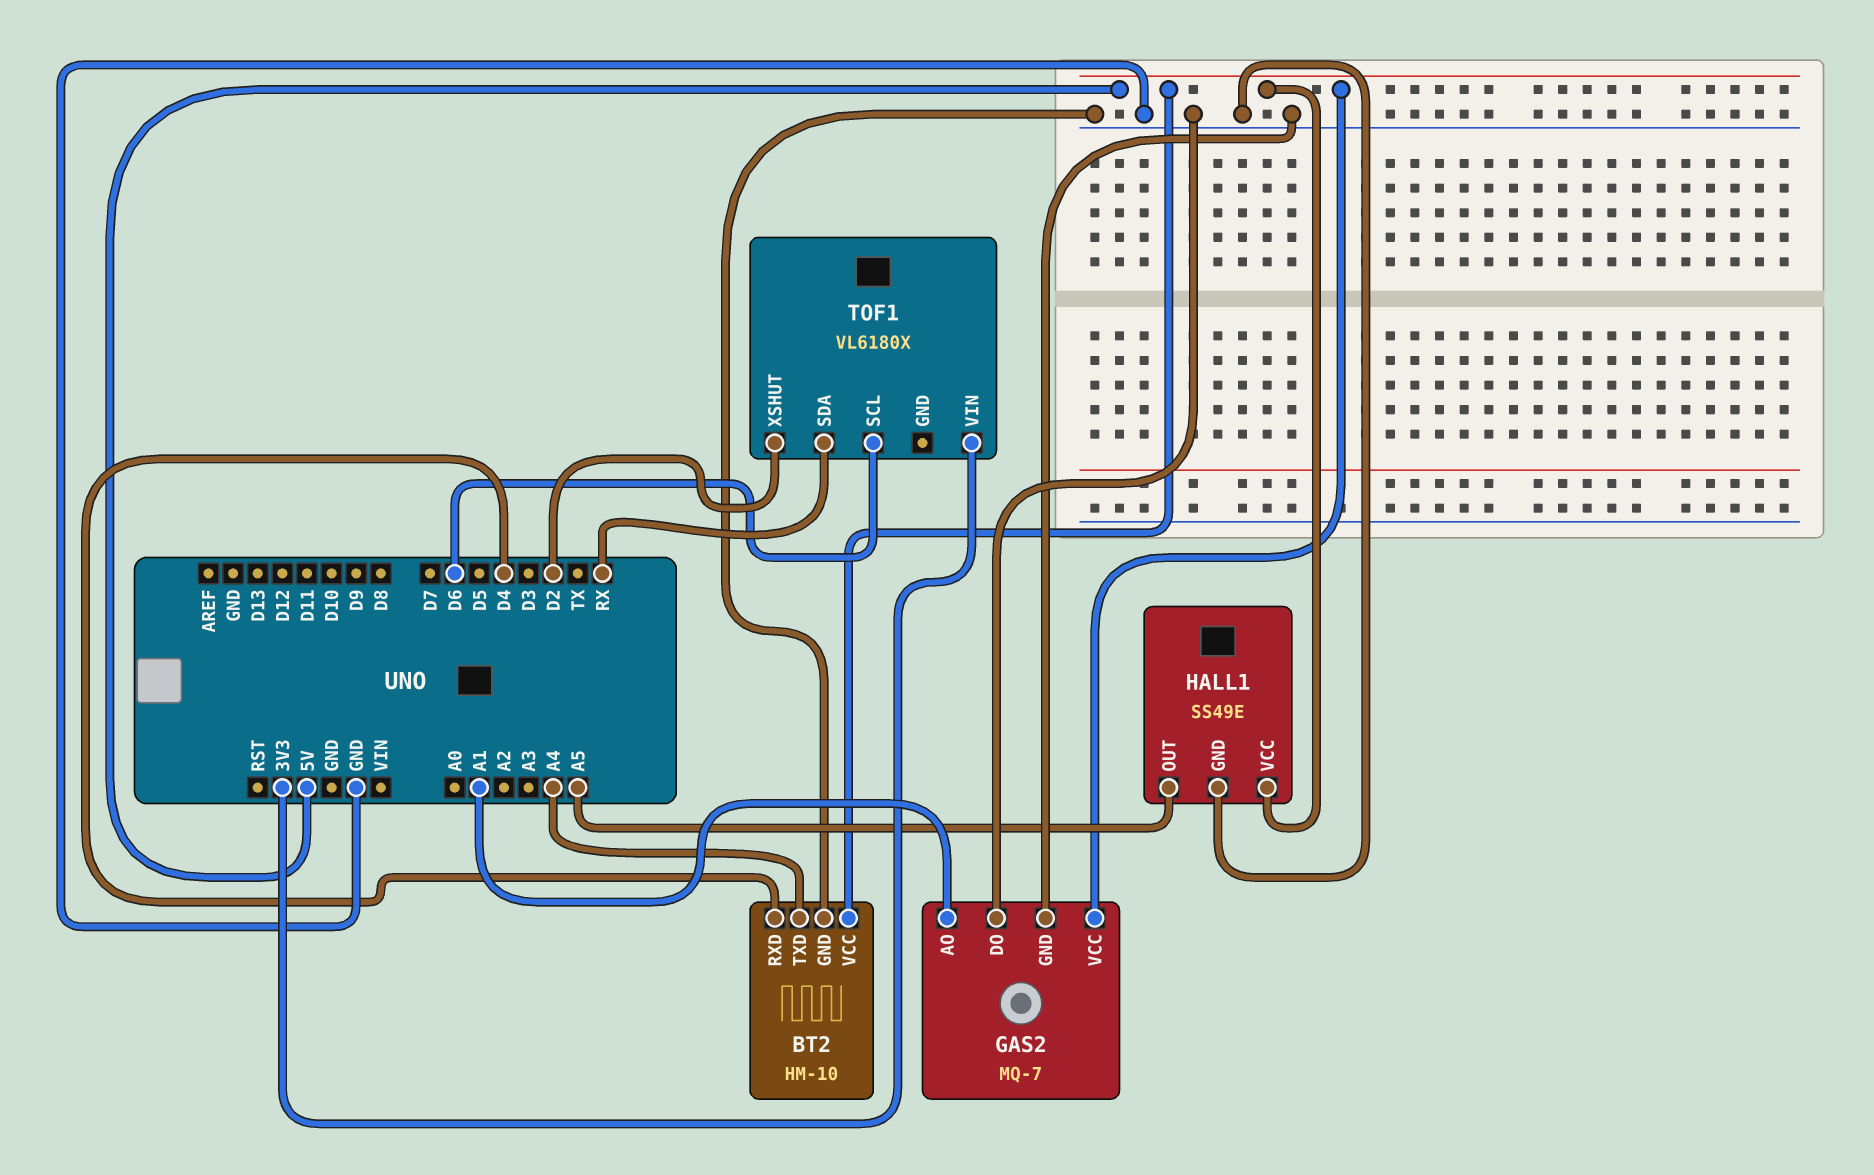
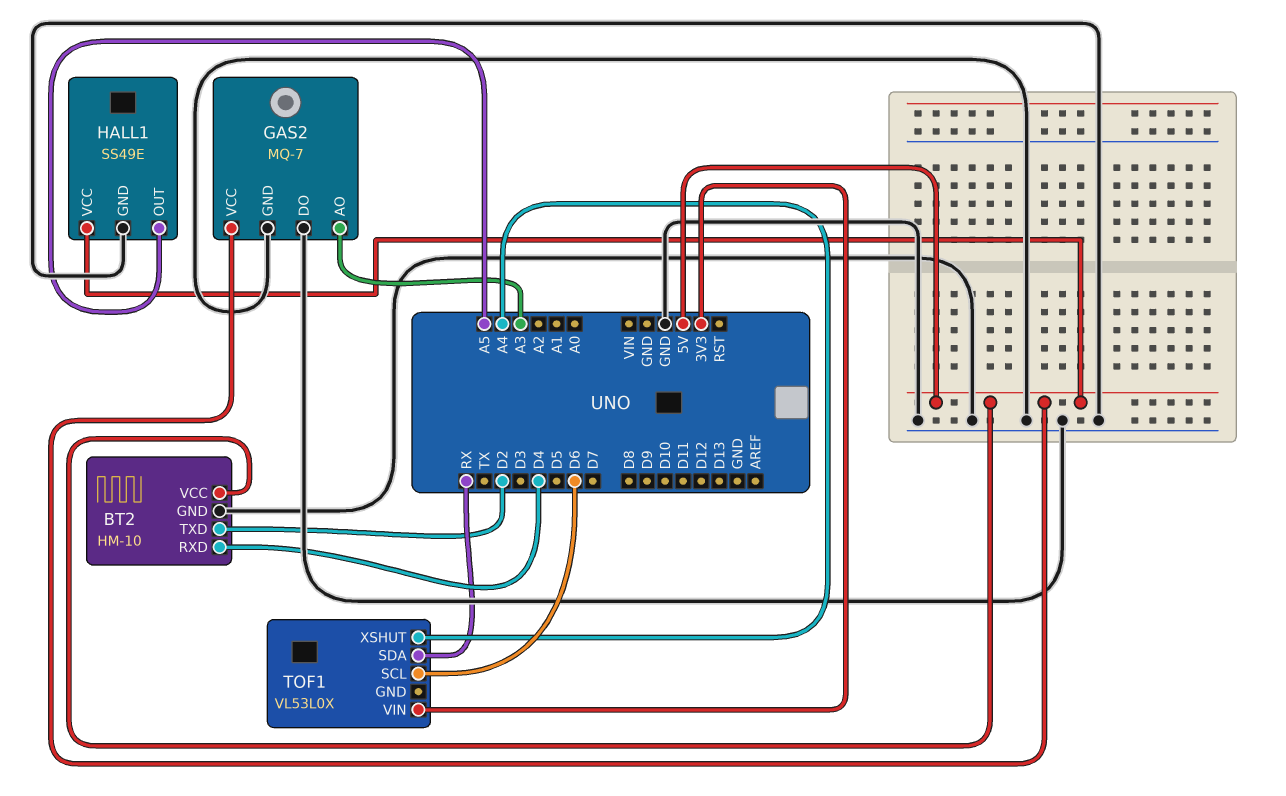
BT2 pin TXD: A4 -> D2
GAS2 pin AO: A1 -> A3
TOF1: VL6180X -> VL53L0X
TOF1 pin XSHUT: D2 -> A4

